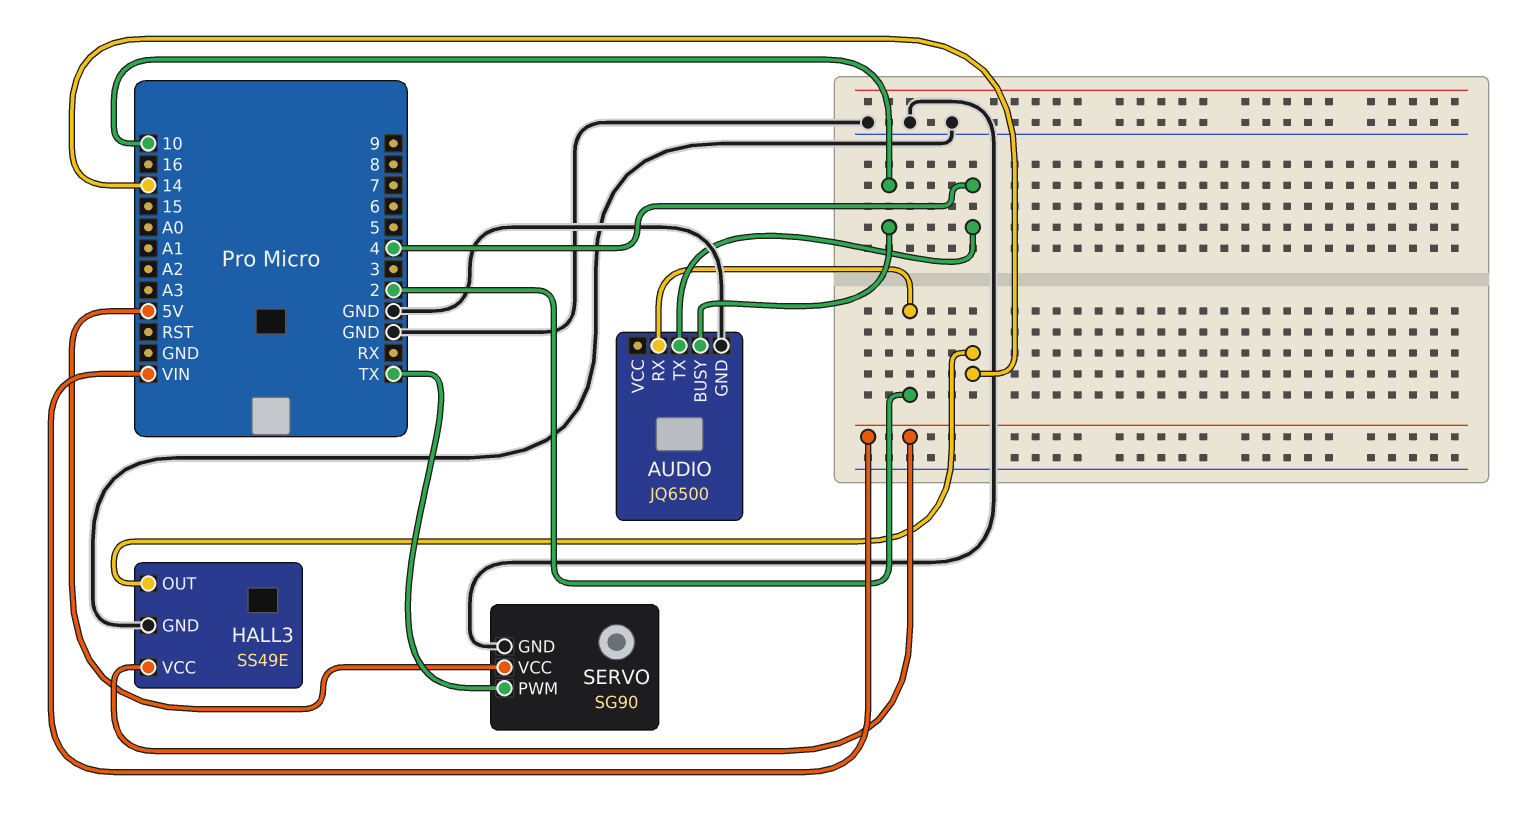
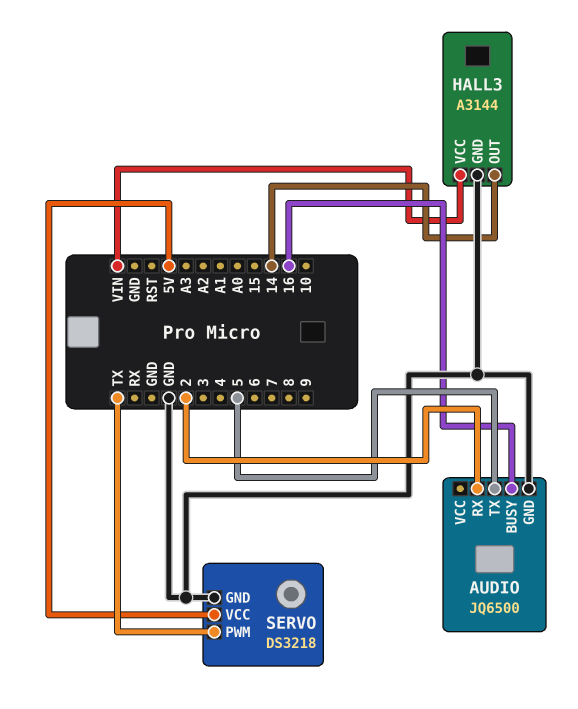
AUDIO pin BUSY: 10 -> 16
AUDIO pin TX: 4 -> 5
HALL3: SS49E -> A3144
SERVO: SG90 -> DS3218

